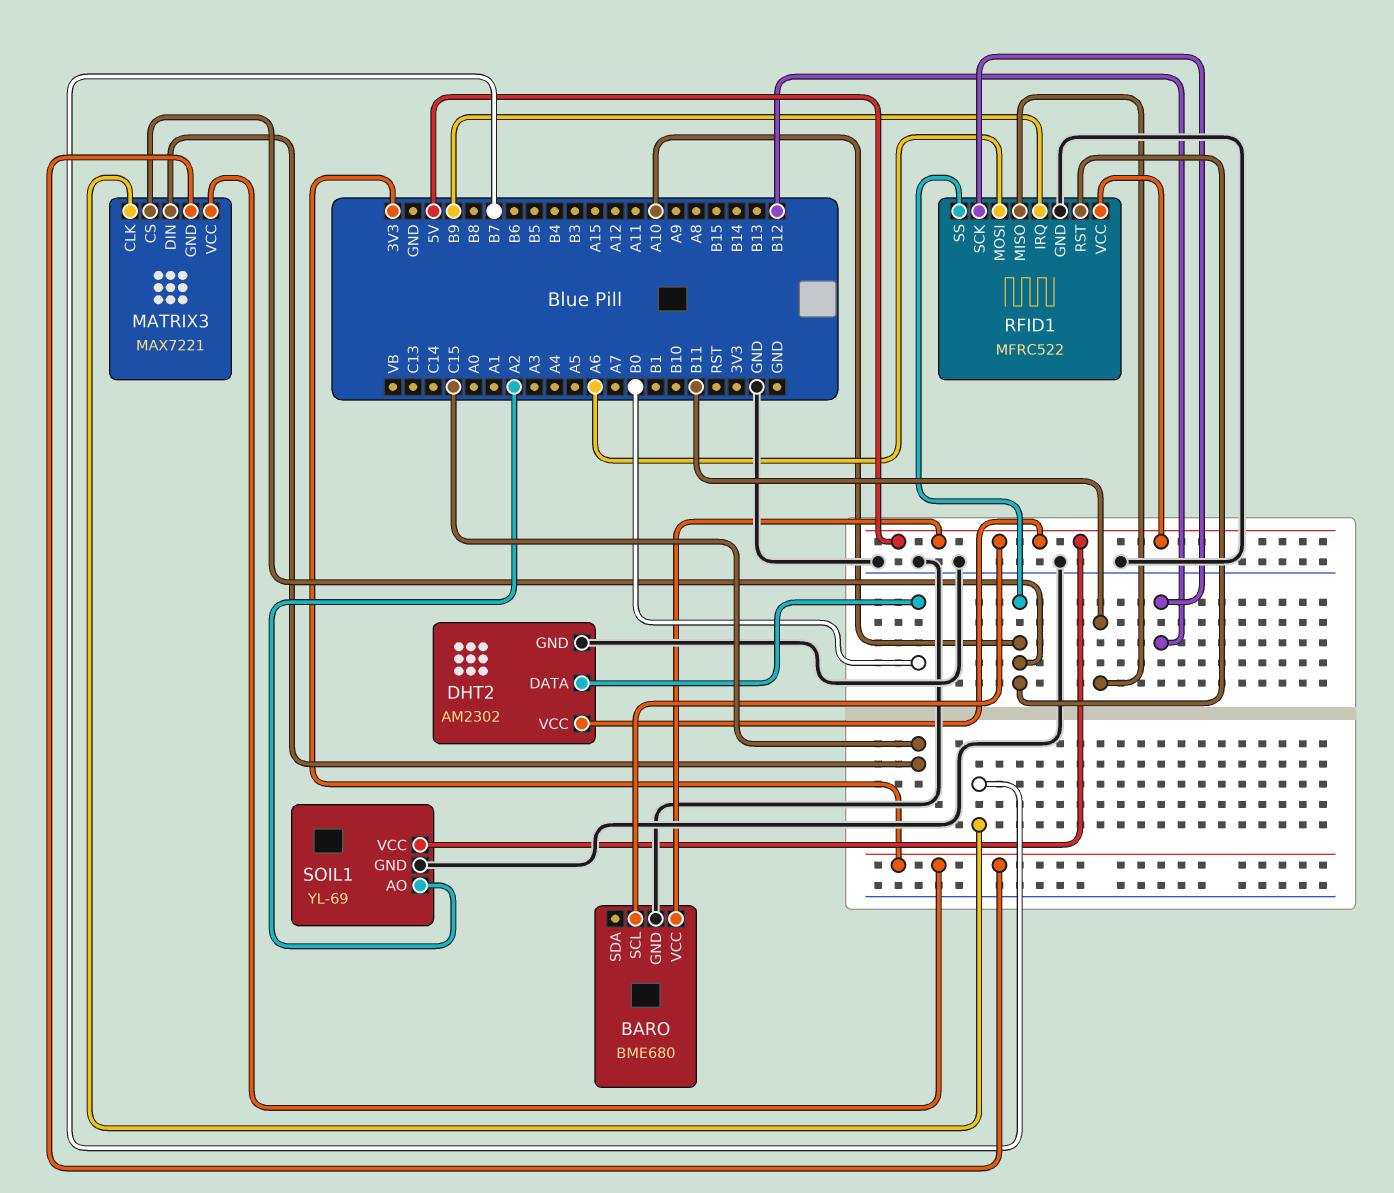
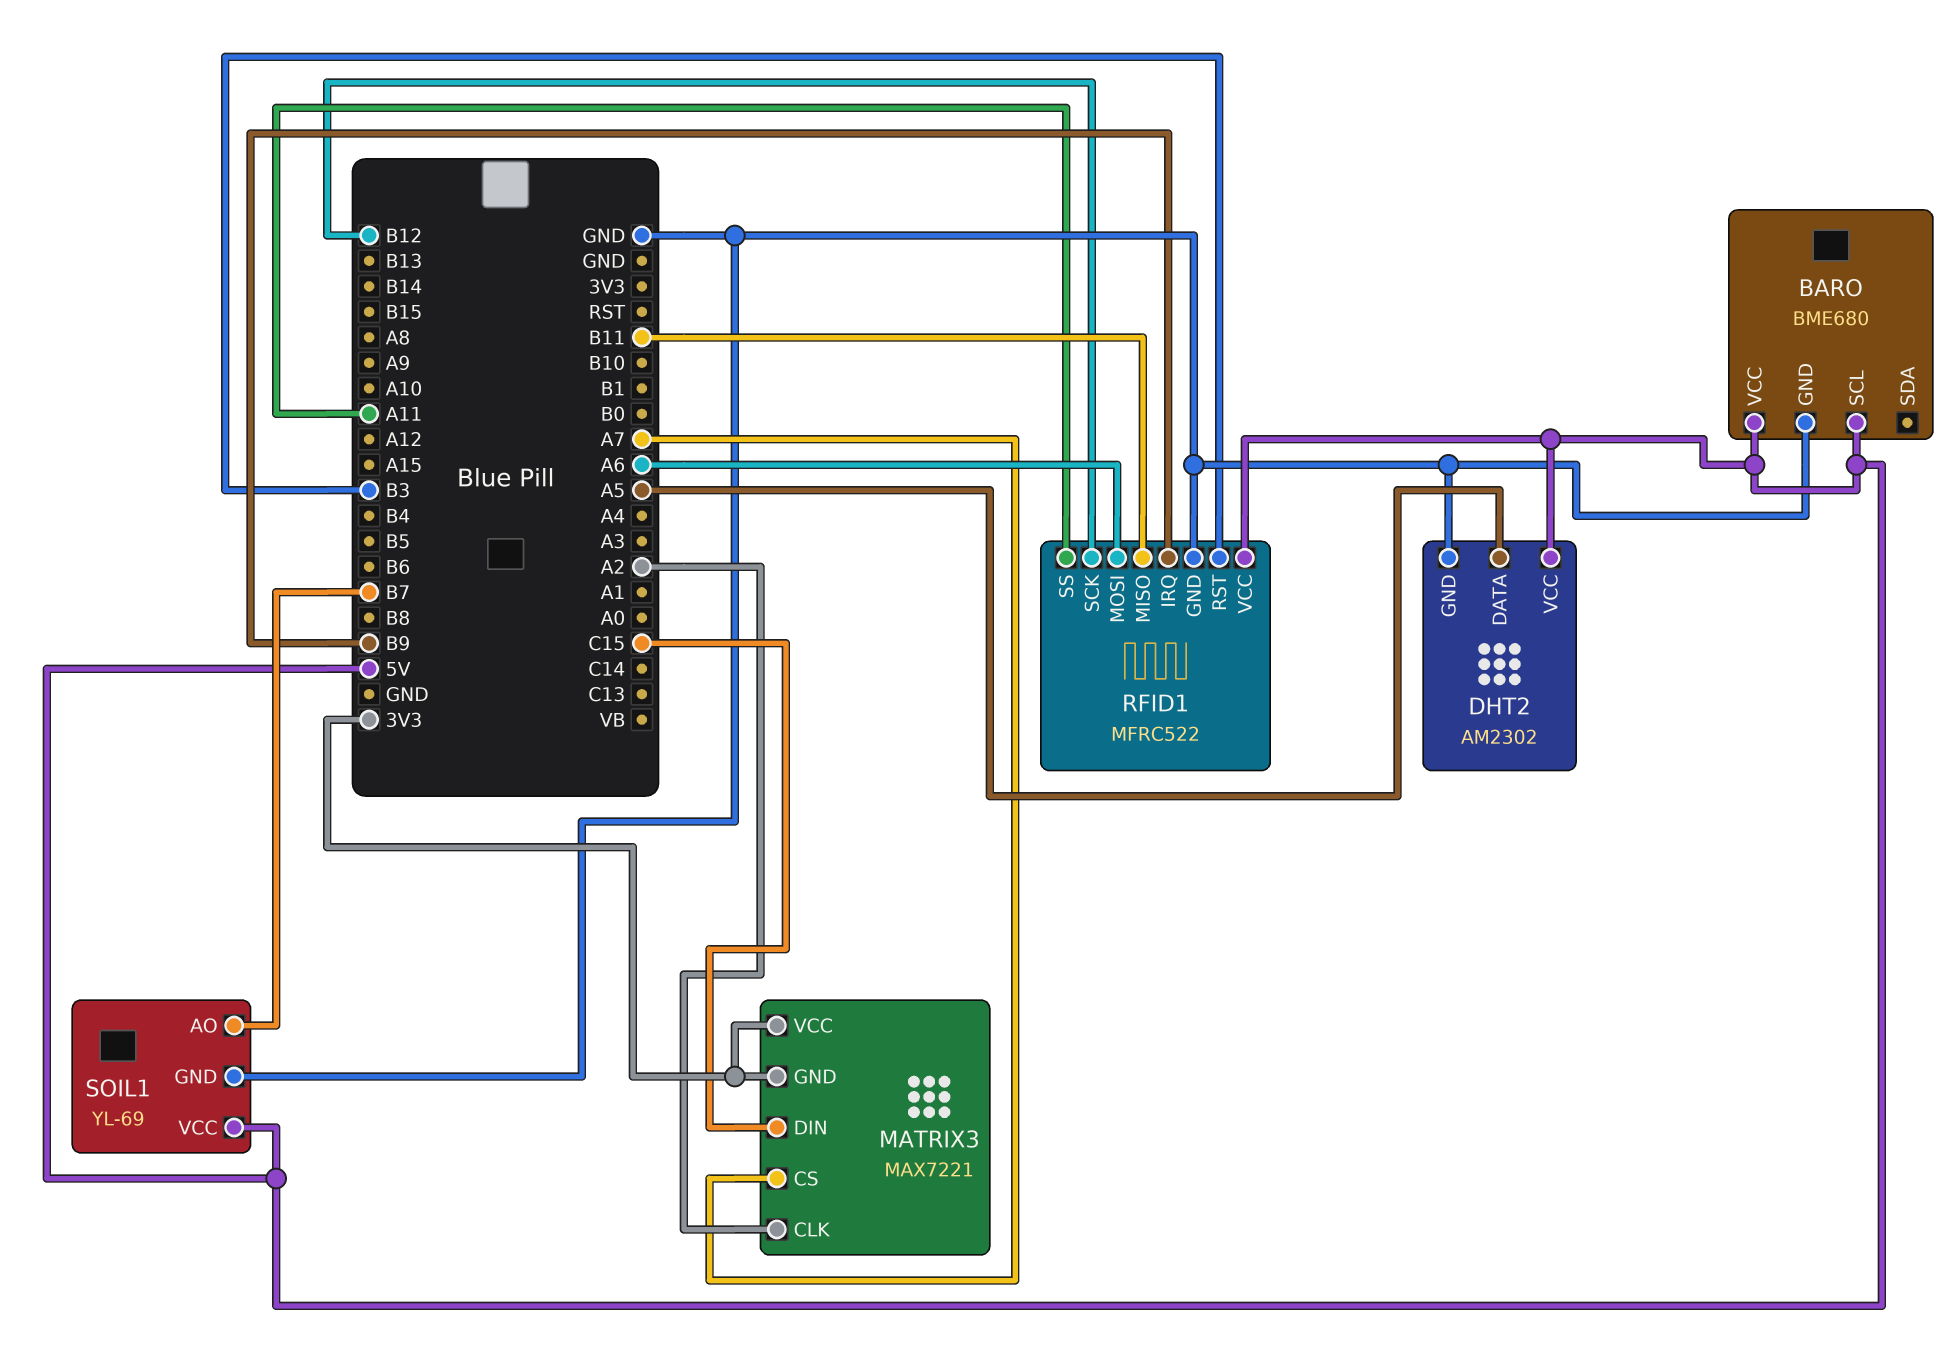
DHT2 pin DATA: B0 -> A5
MATRIX3 pin CLK: B7 -> A2
MATRIX3 pin CS: A10 -> A7
RFID1 pin RST: A10 -> B3
RFID1 pin SS: A10 -> A11
SOIL1 pin AO: A2 -> B7

